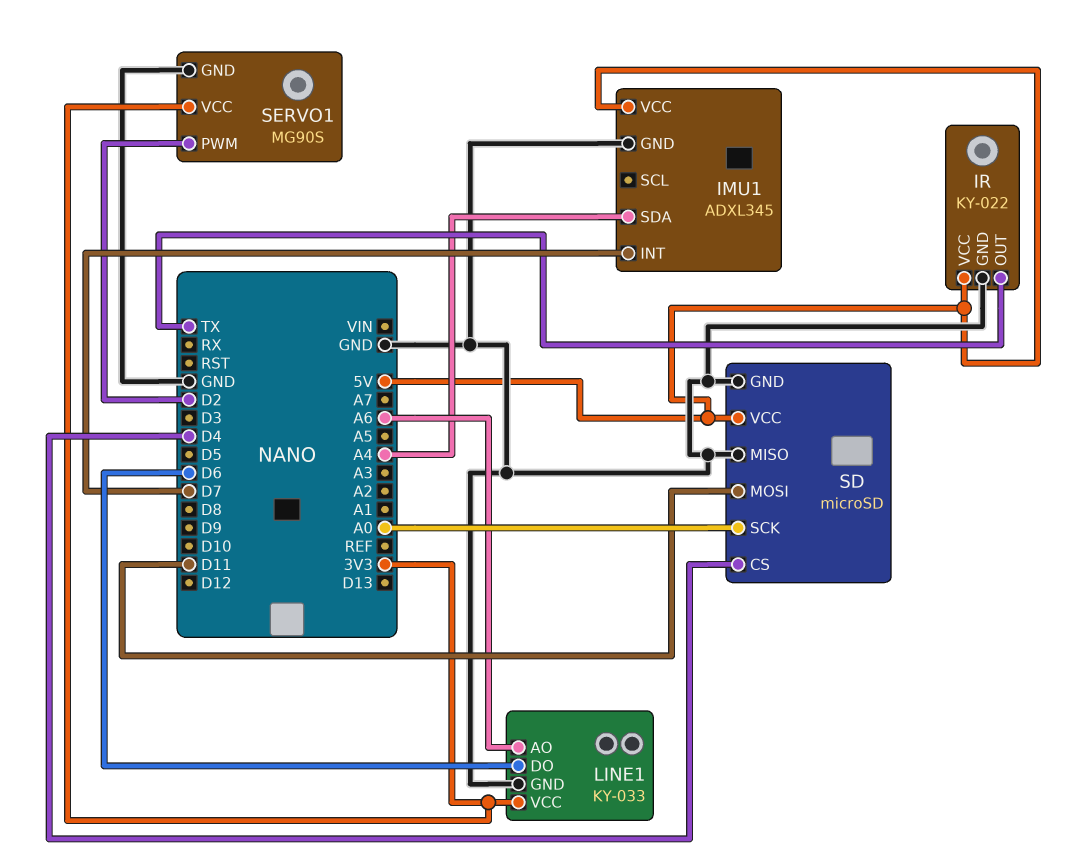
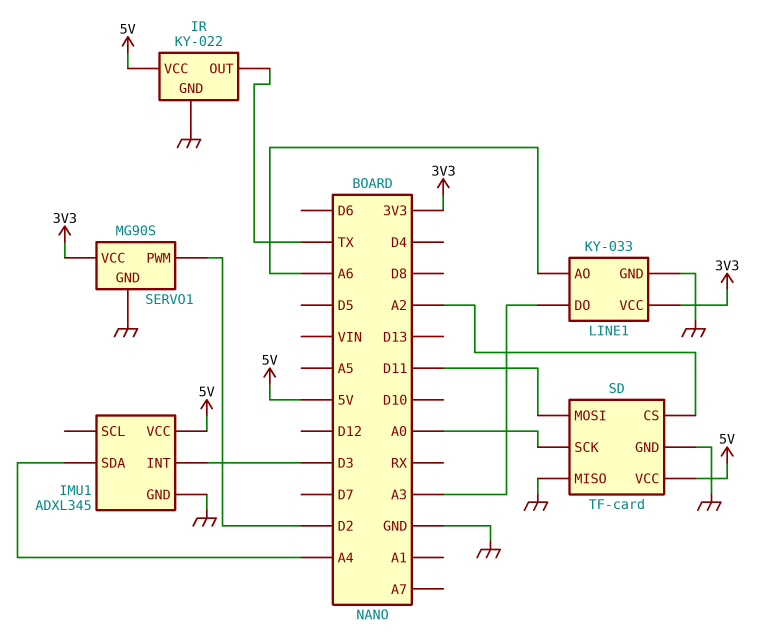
IMU1 pin INT: D7 -> D3
LINE1 pin DO: D6 -> A3
SD: microSD -> TF-card
SD pin CS: D4 -> A2

